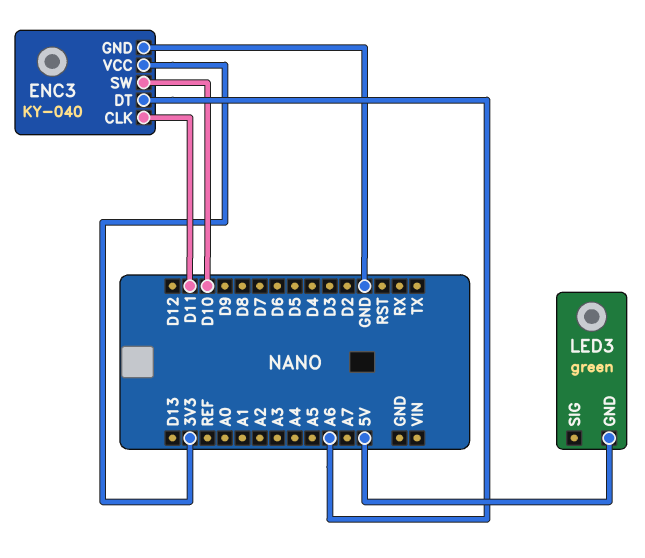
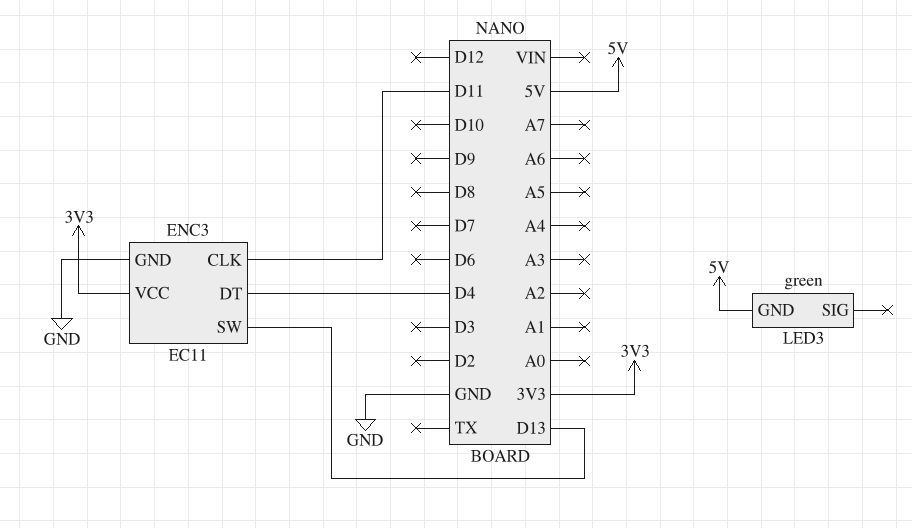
ENC3: KY-040 -> EC11
ENC3 pin DT: A6 -> D4
ENC3 pin SW: D10 -> D13

